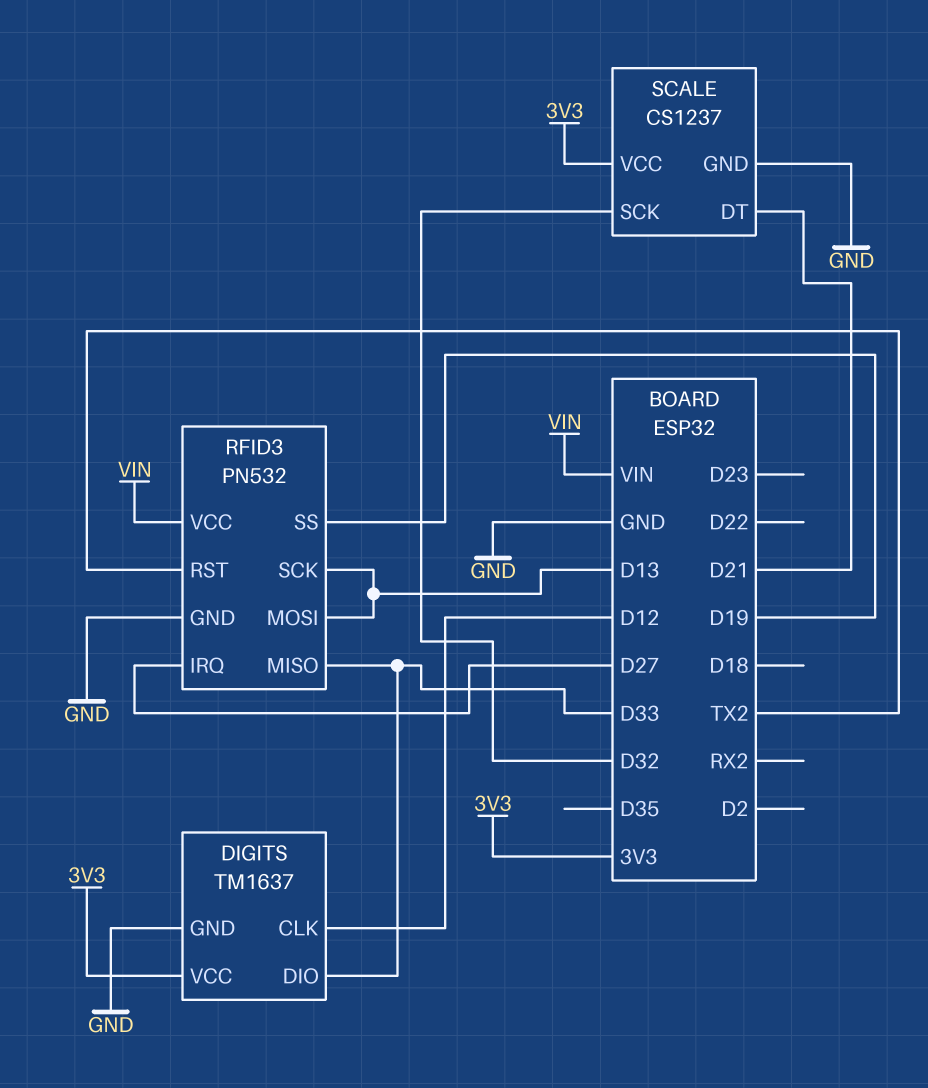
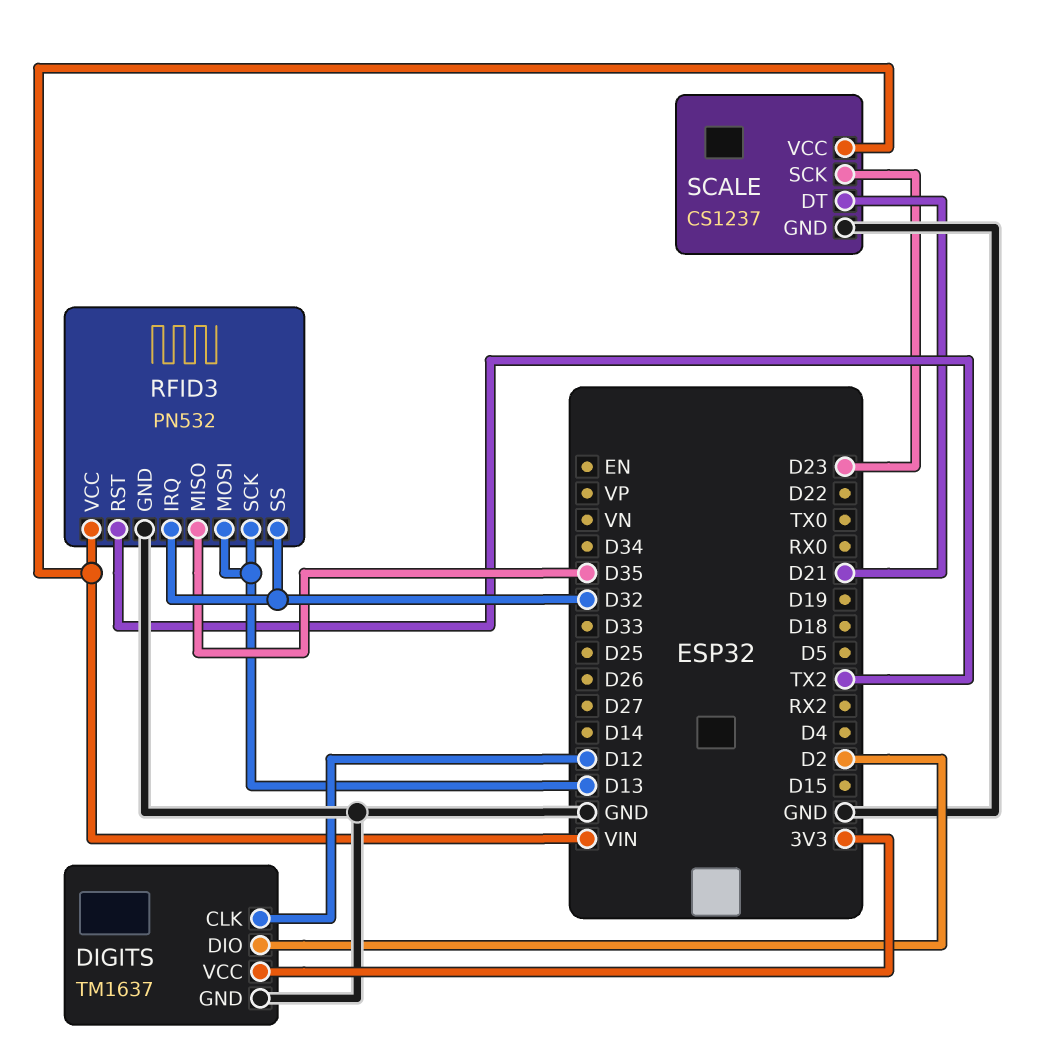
DIGITS pin DIO: D33 -> D2
RFID3 pin IRQ: D27 -> D32
RFID3 pin MISO: D33 -> D35
RFID3 pin SS: D19 -> D32
SCALE pin SCK: D32 -> D23
SCALE pin VCC: 3V3 -> VIN

